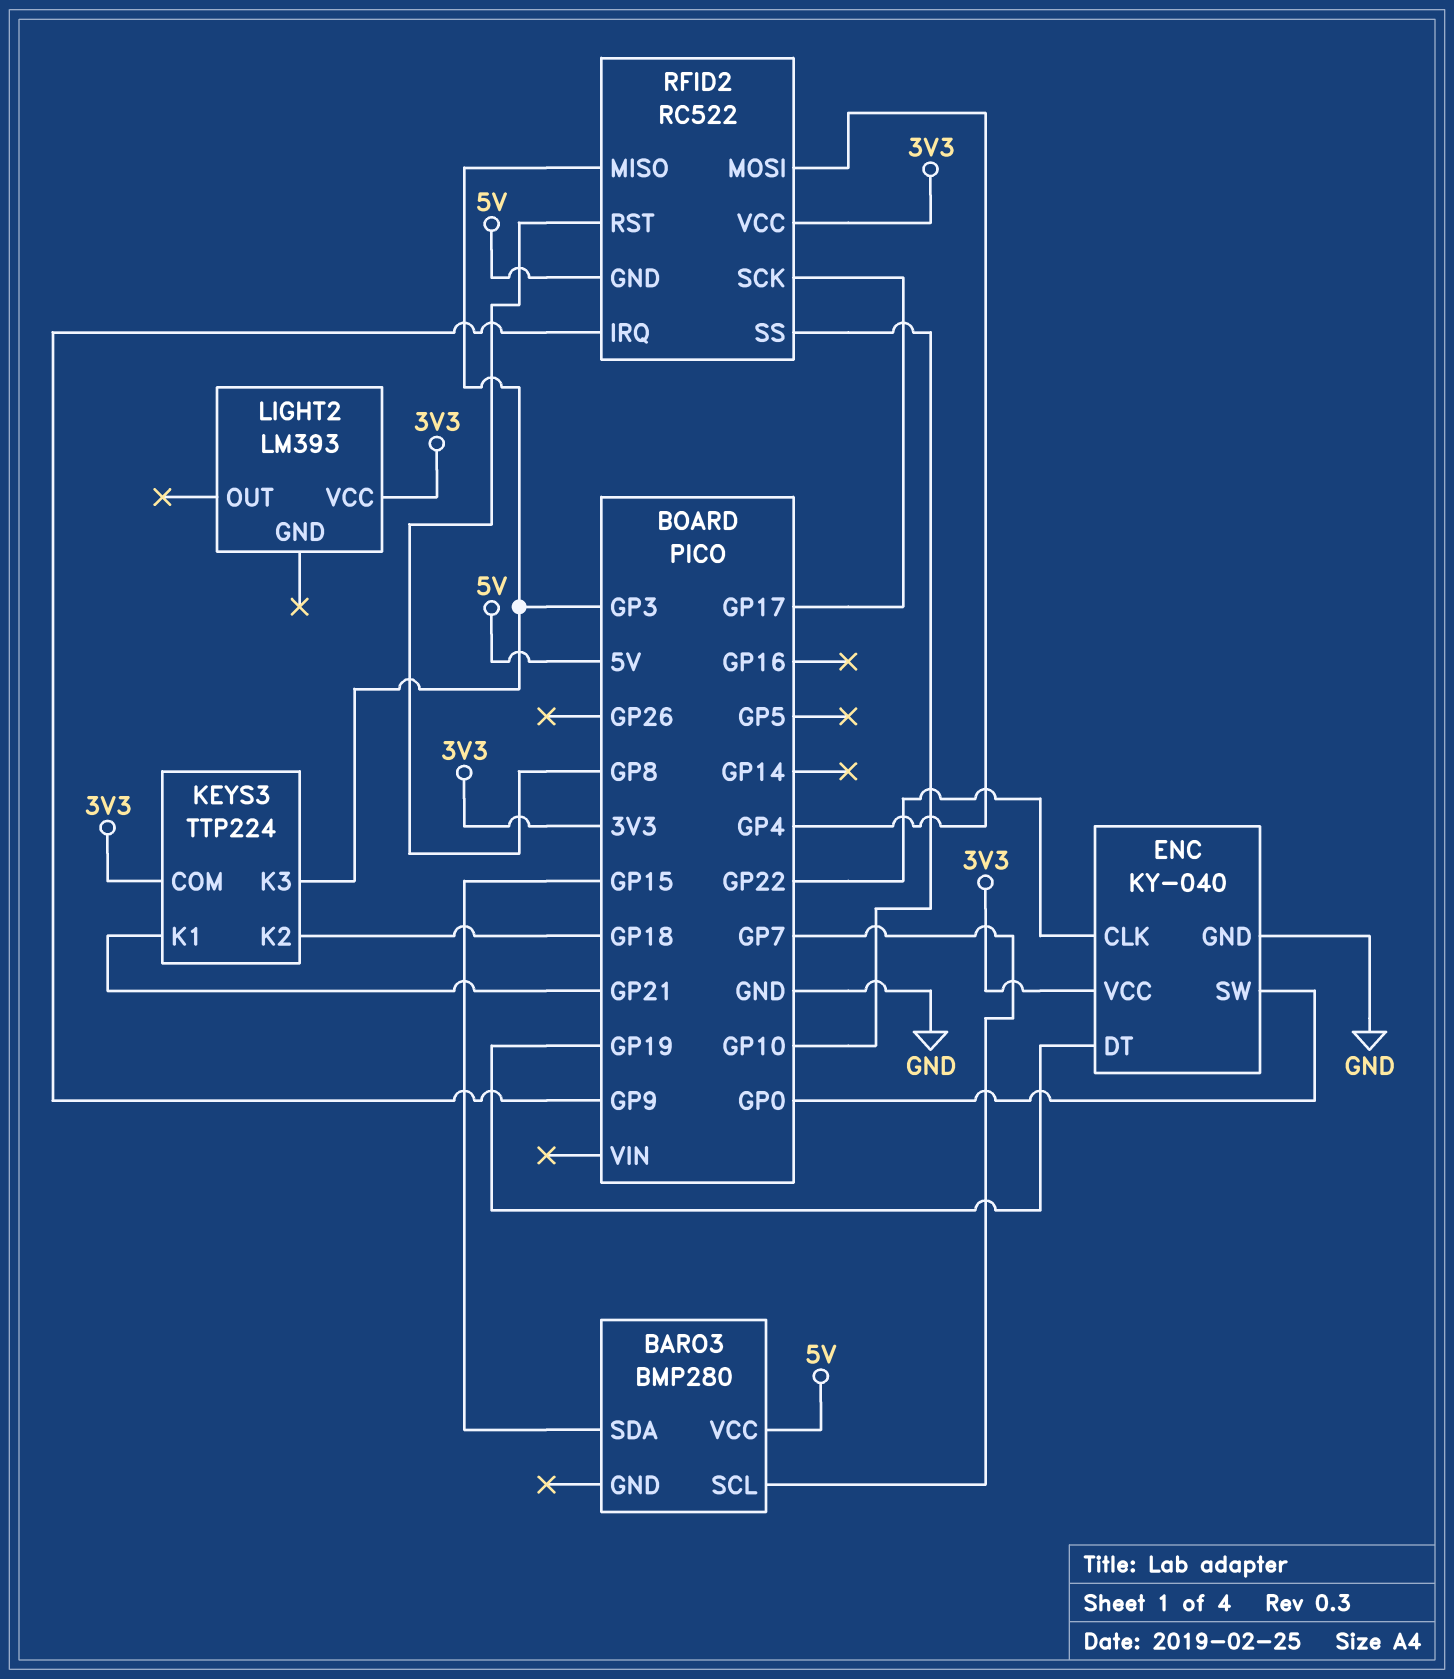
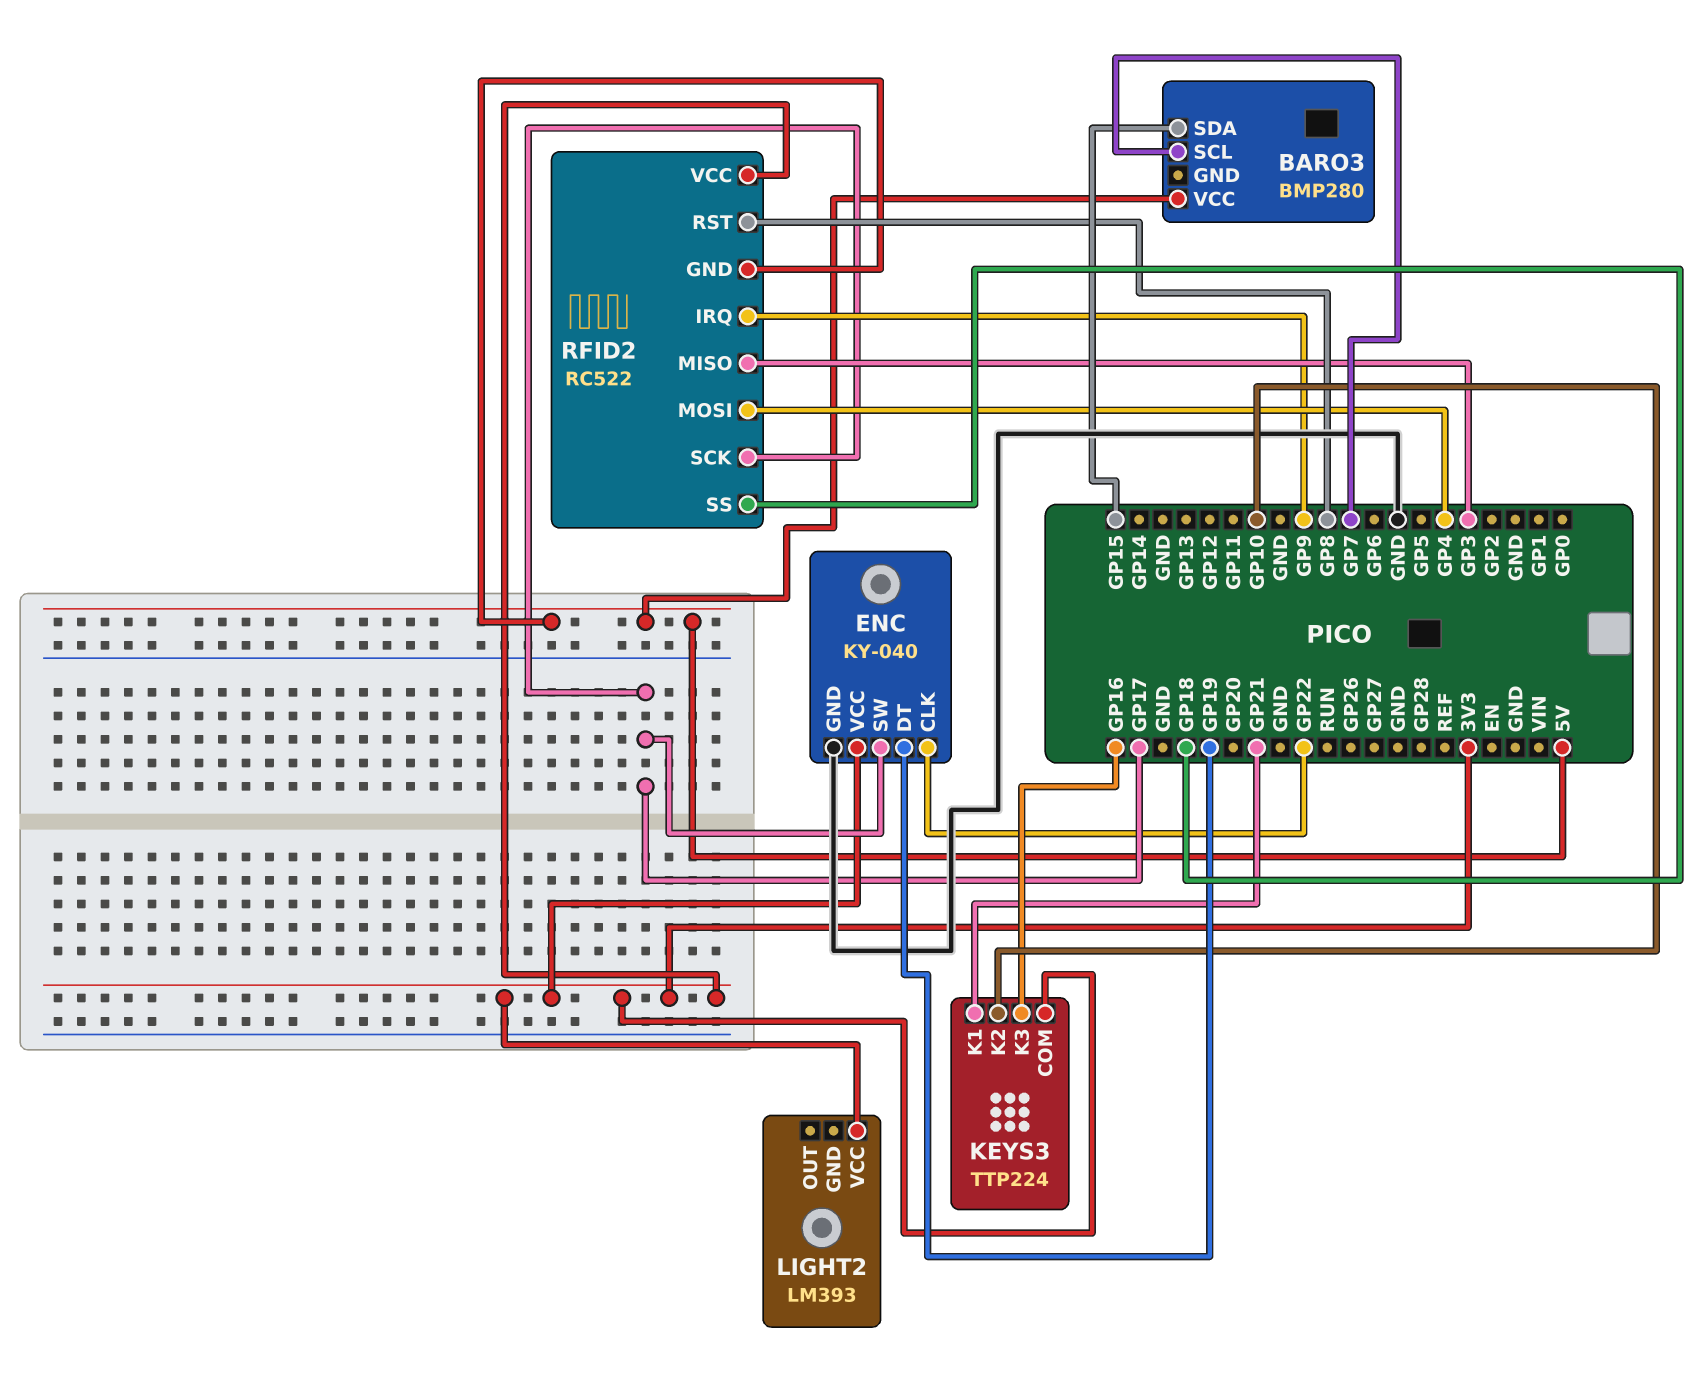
ENC pin SW: GP0 -> GP17
KEYS3 pin K2: GP18 -> GP10
KEYS3 pin K3: GP3 -> GP16
RFID2 pin SS: GP10 -> GP18

